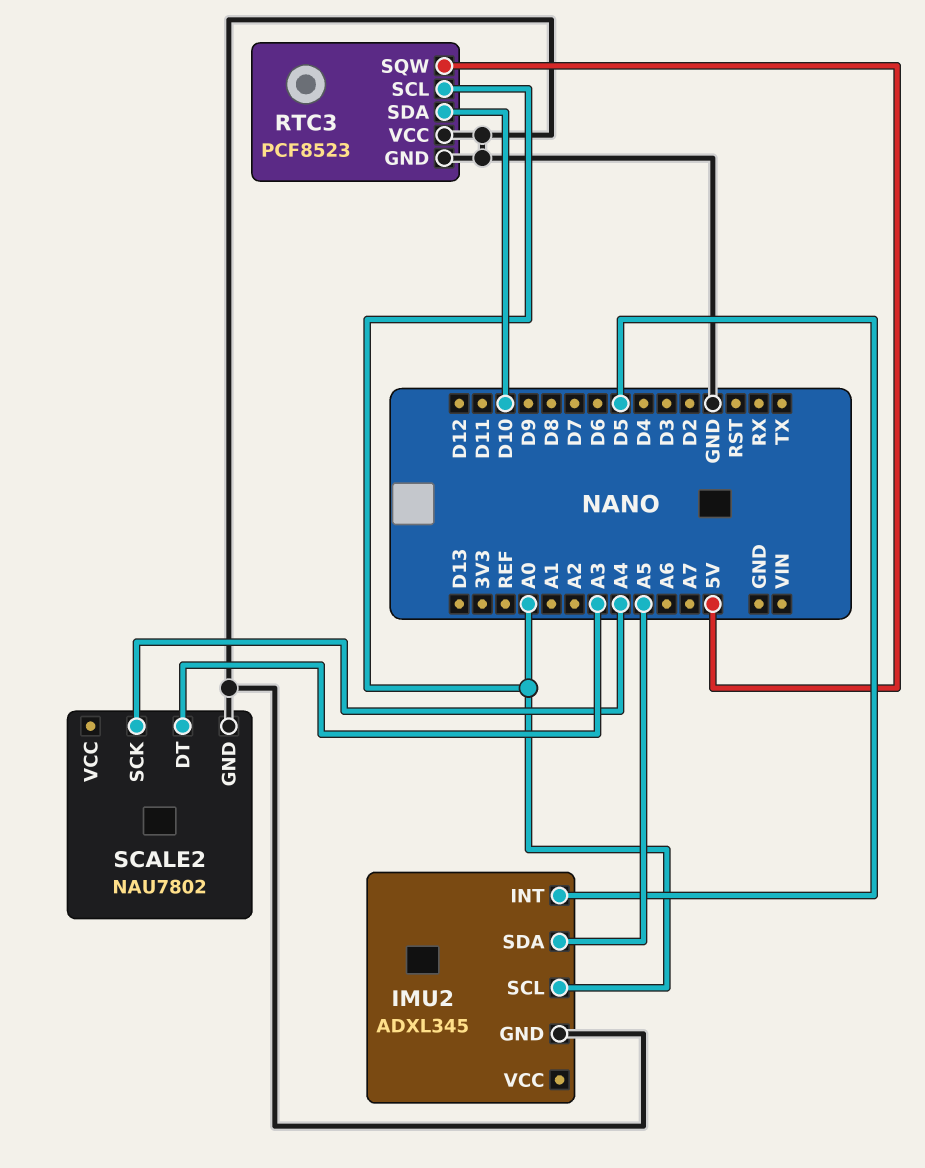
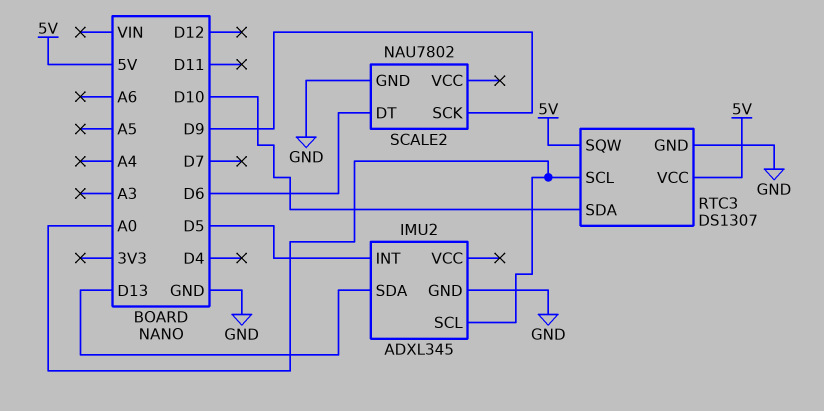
IMU2 pin SDA: A5 -> D13
RTC3: PCF8523 -> DS1307
RTC3 pin VCC: GND -> 5V
SCALE2 pin DT: A3 -> D6
SCALE2 pin SCK: A4 -> D9

